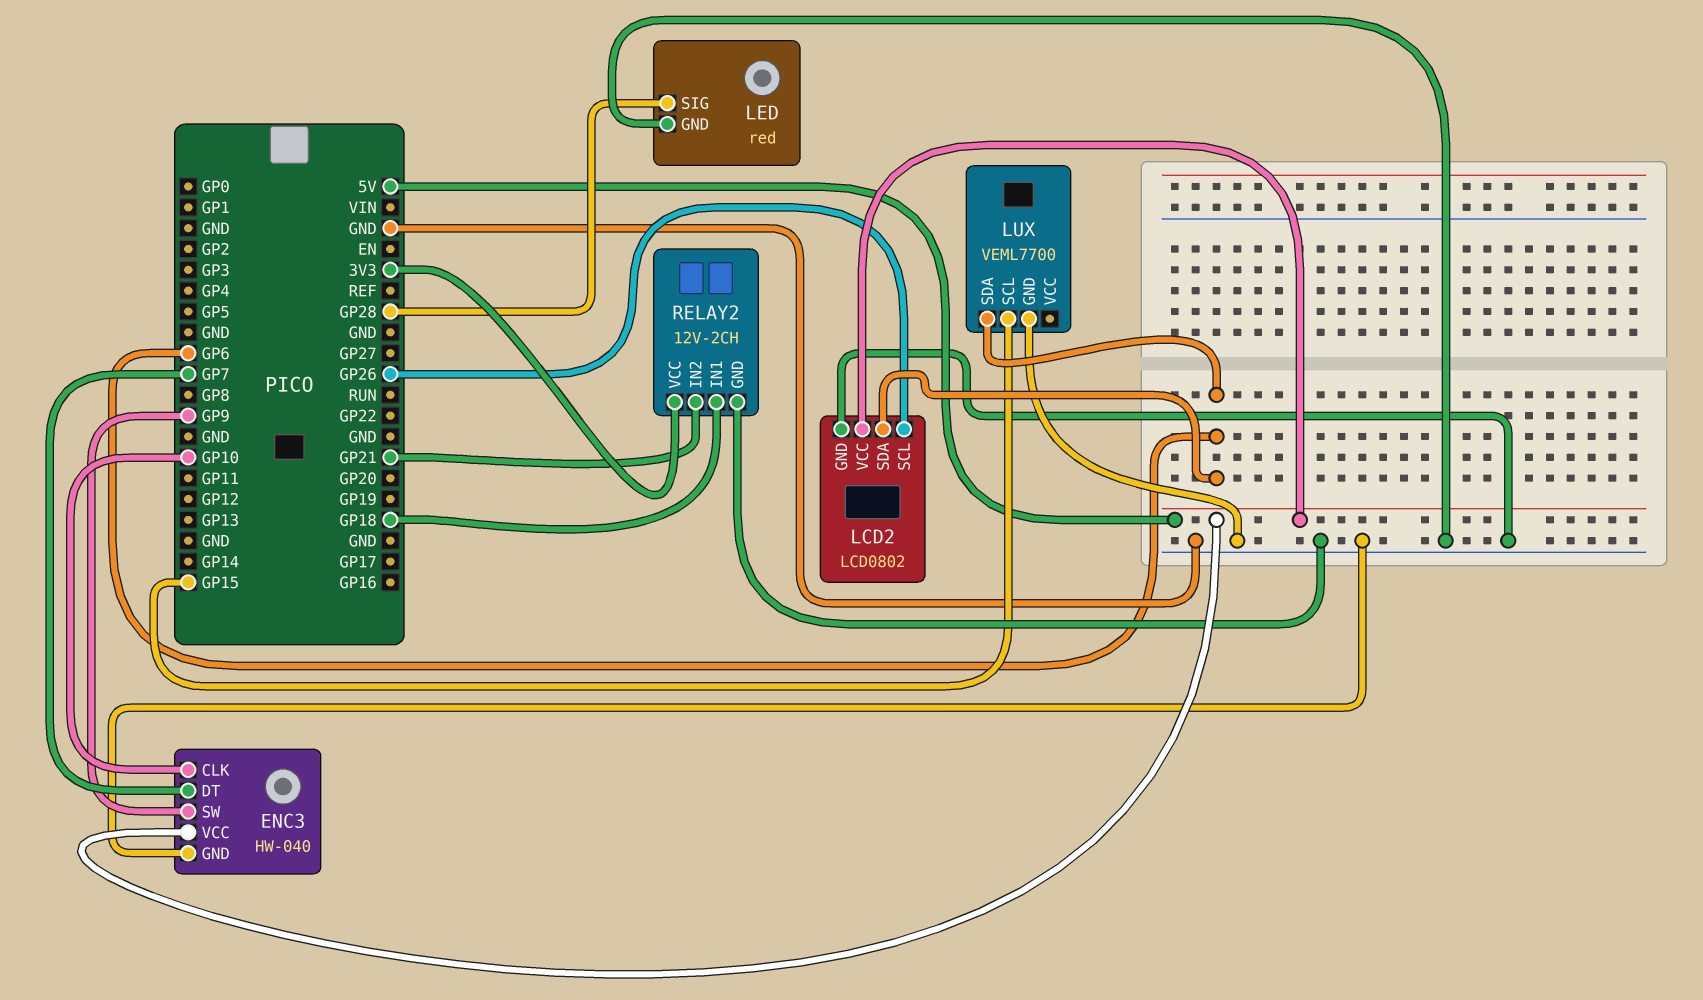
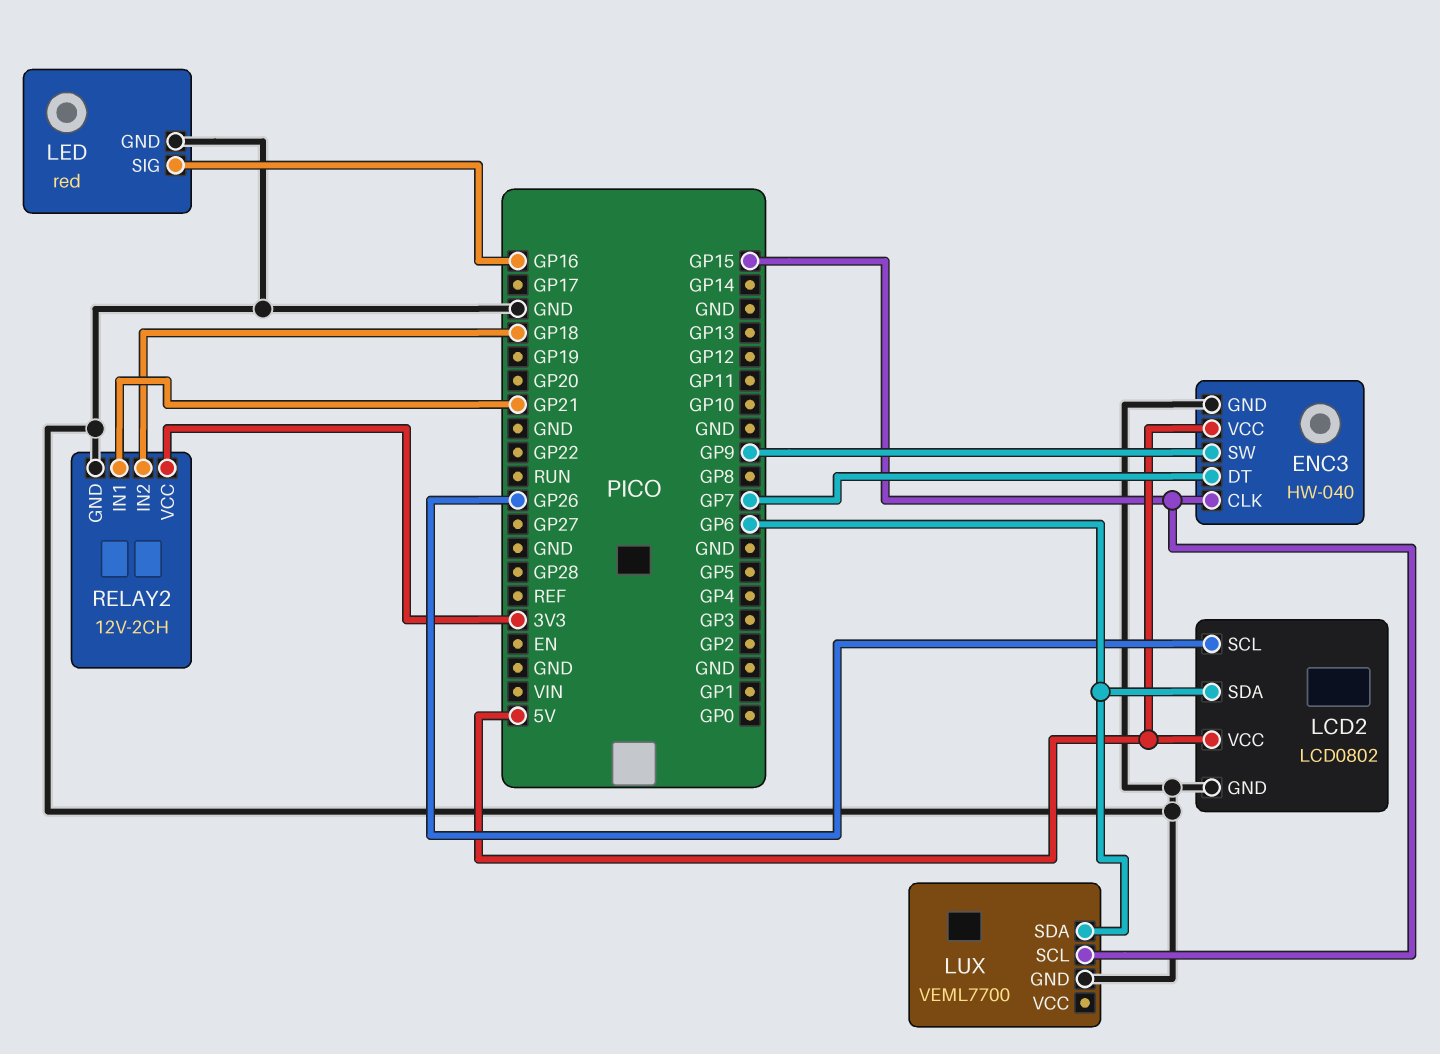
ENC3 pin CLK: GP10 -> GP15
LED pin SIG: GP28 -> GP16
RELAY2 pin IN1: GP18 -> GP21
RELAY2 pin IN2: GP21 -> GP18

